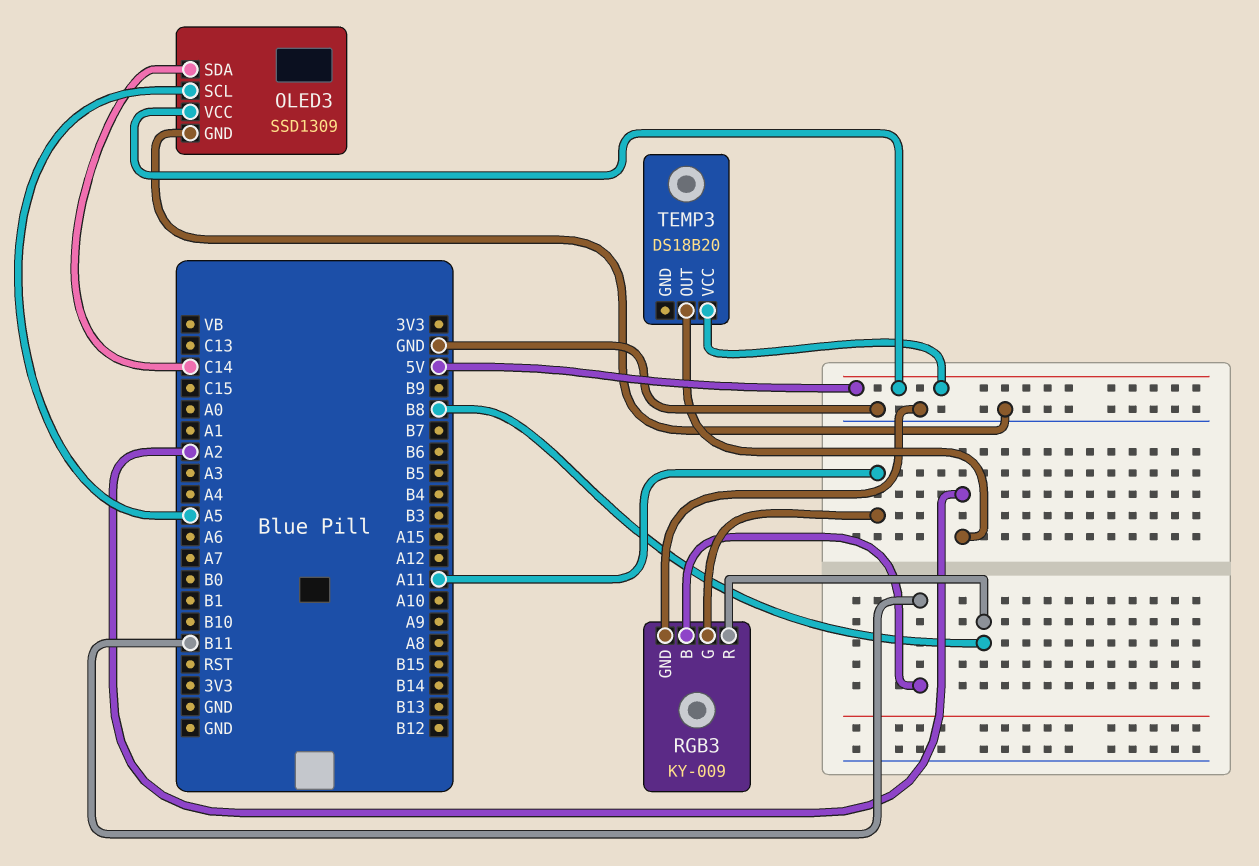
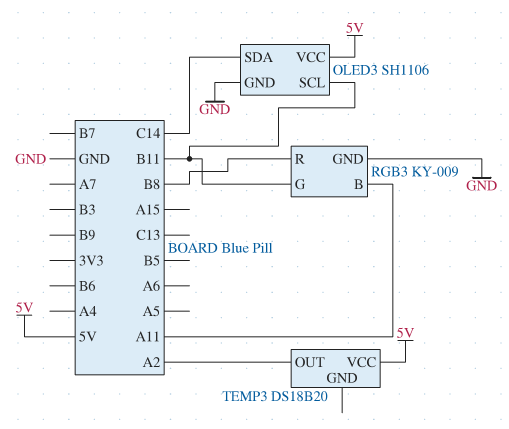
OLED3: SSD1309 -> SH1106
OLED3 pin SCL: A5 -> B11
RGB3 pin B: B11 -> A11
RGB3 pin G: A11 -> B11

